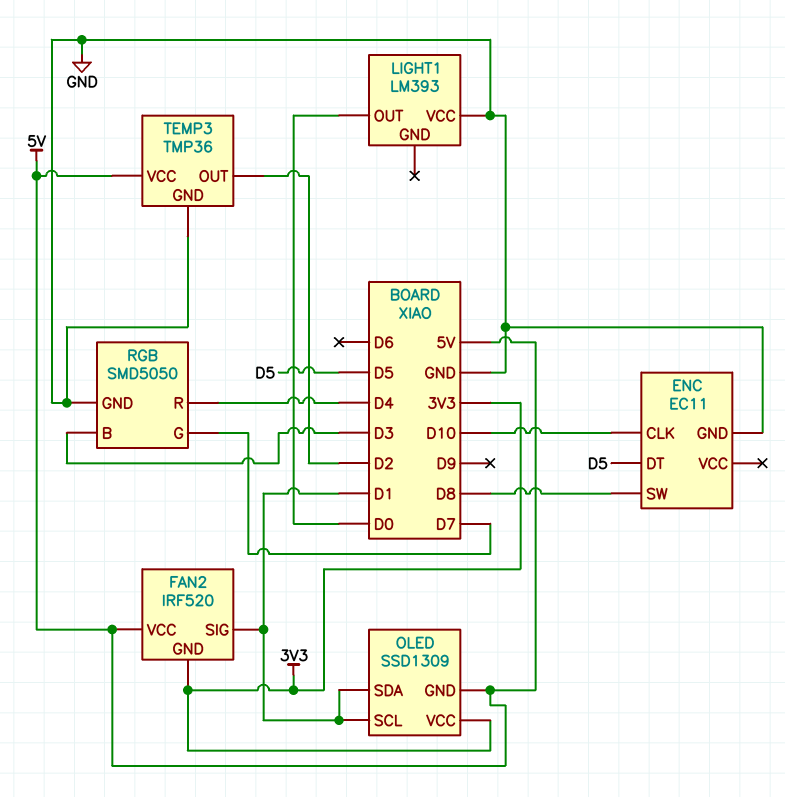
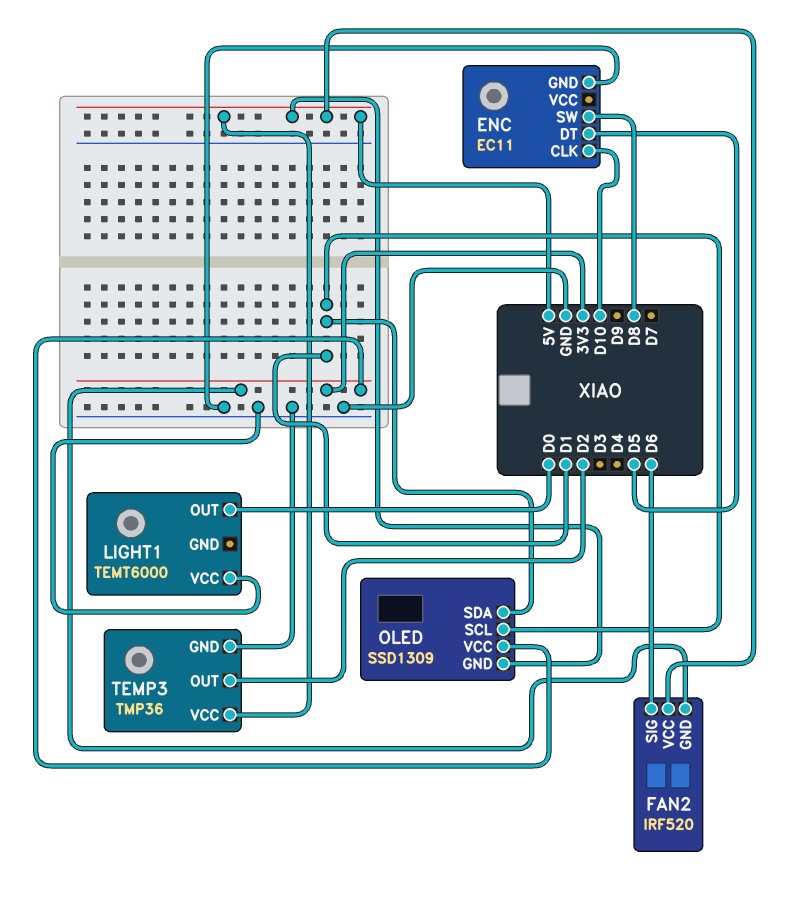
FAN2 pin SIG: D1 -> D6
LIGHT1: LM393 -> TEMT6000
RGB: SMD5050 -> none
RGB pin B: D3 -> none
RGB pin G: D7 -> none
RGB pin GND: GND -> none
RGB pin R: D4 -> none

